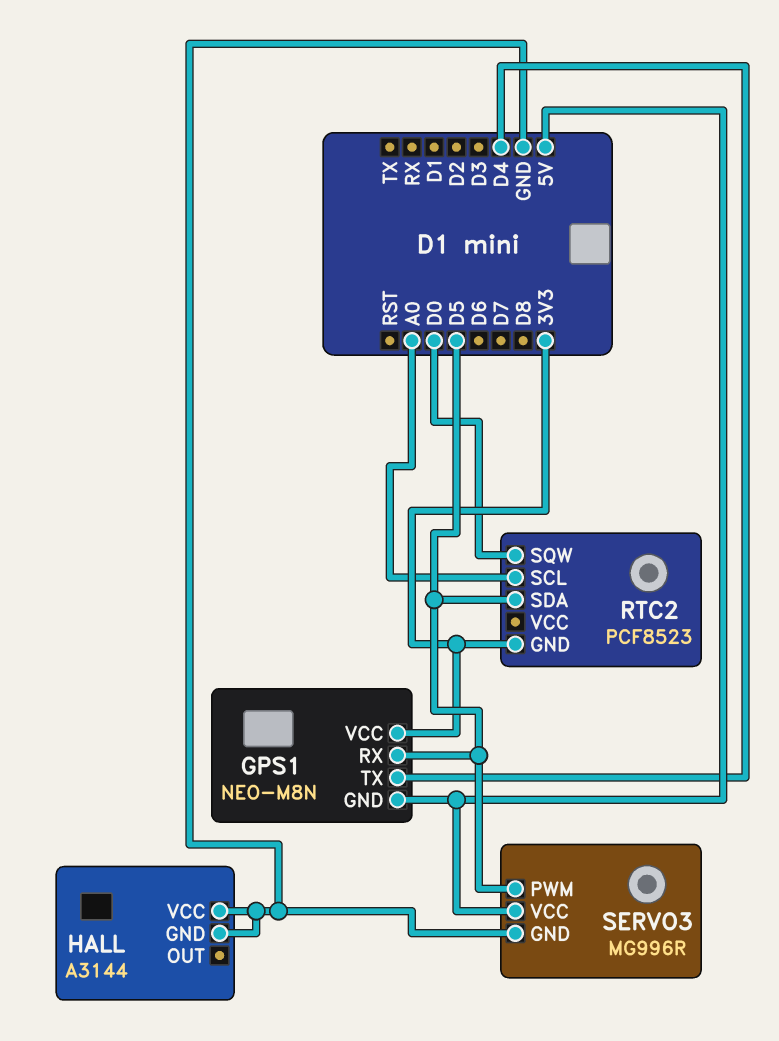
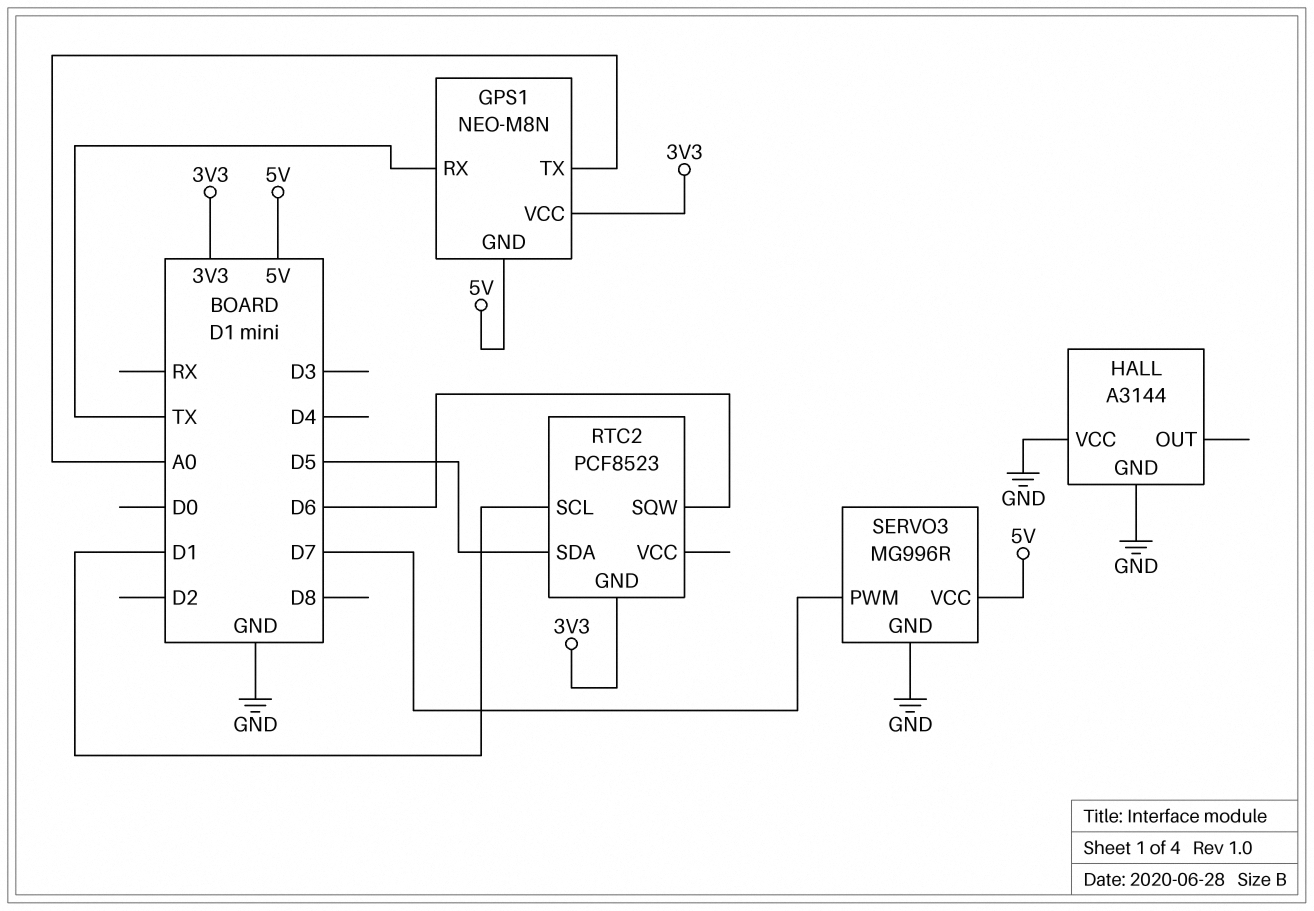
GPS1 pin RX: D5 -> TX
GPS1 pin TX: D4 -> A0
RTC2 pin SCL: A0 -> D1
RTC2 pin SQW: D0 -> D6
SERVO3 pin PWM: D5 -> D7

